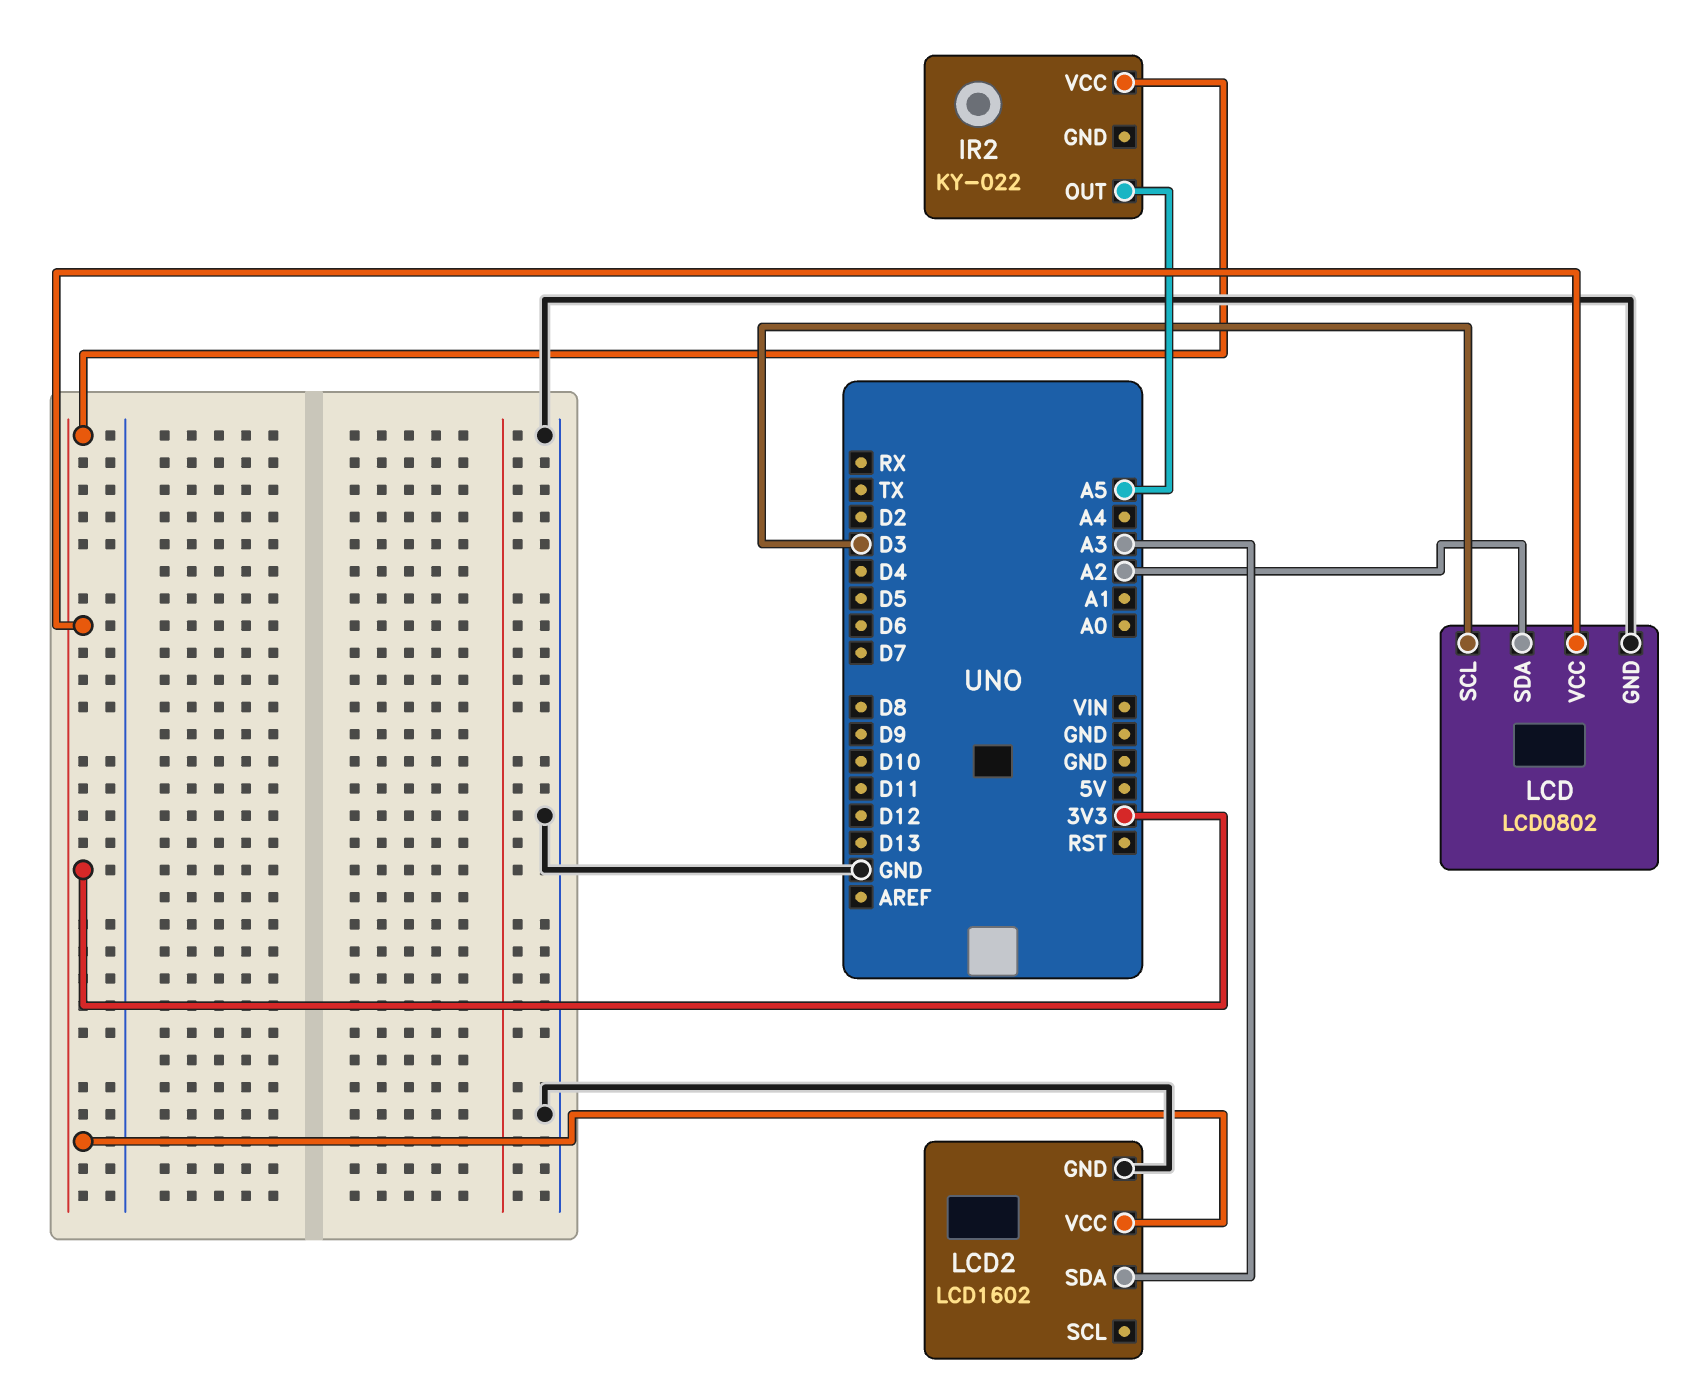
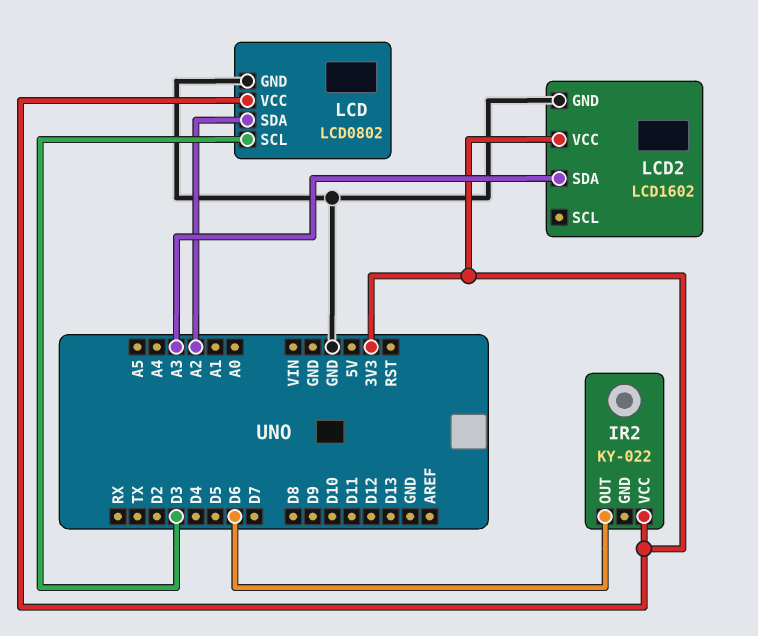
IR2 pin OUT: A5 -> D6

